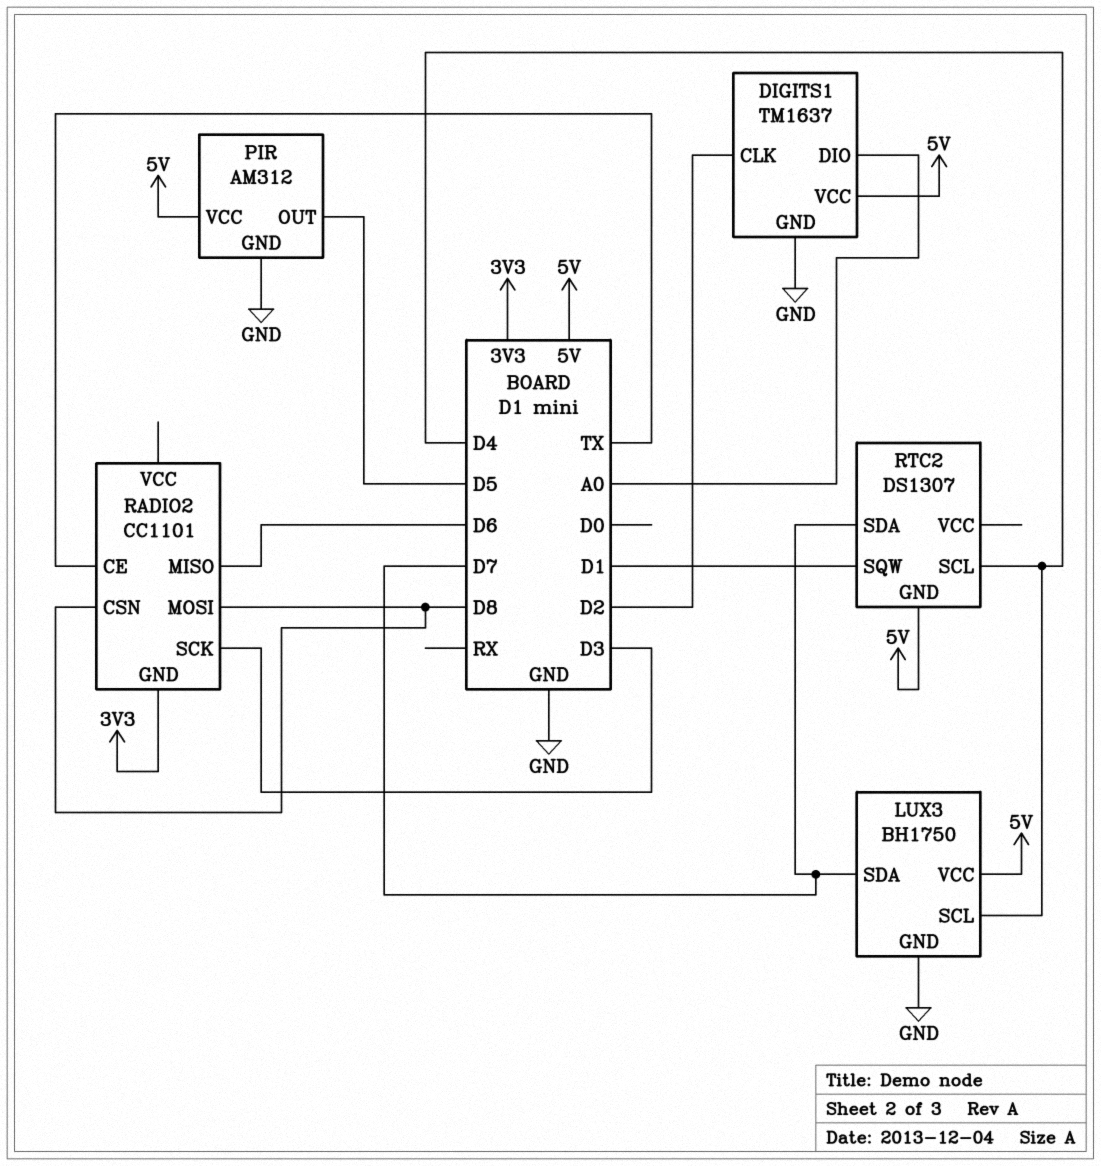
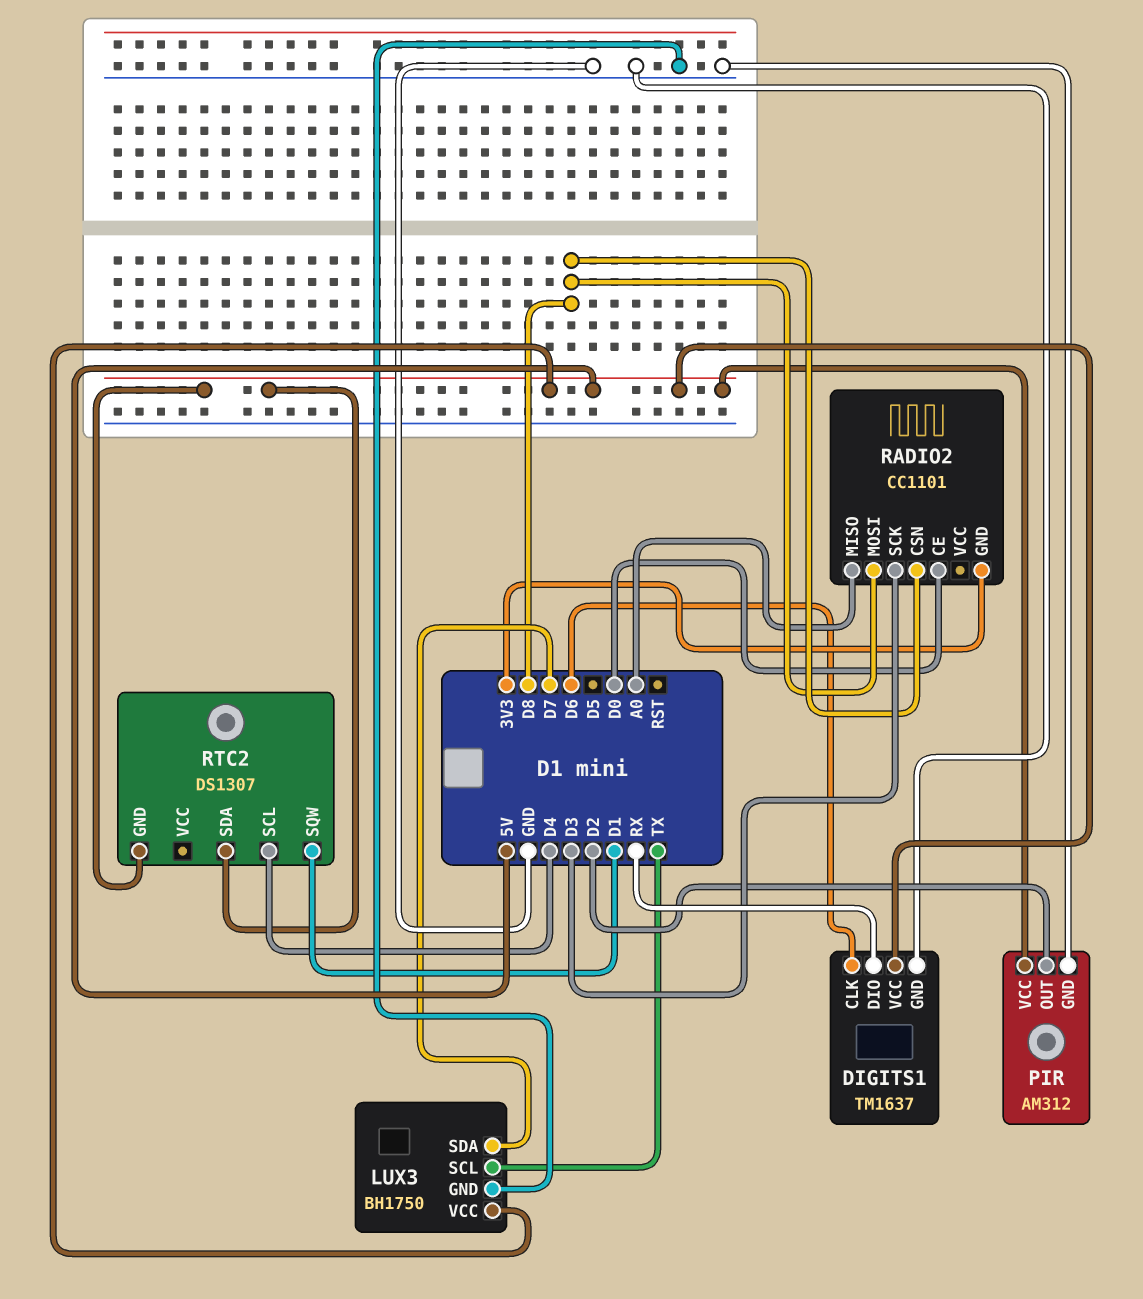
DIGITS1 pin CLK: D2 -> D6
DIGITS1 pin DIO: A0 -> RX
LUX3 pin SCL: D4 -> TX
PIR pin OUT: D5 -> D2
RADIO2 pin CE: TX -> D0
RADIO2 pin MISO: D6 -> A0
RTC2 pin SDA: D7 -> 5V

